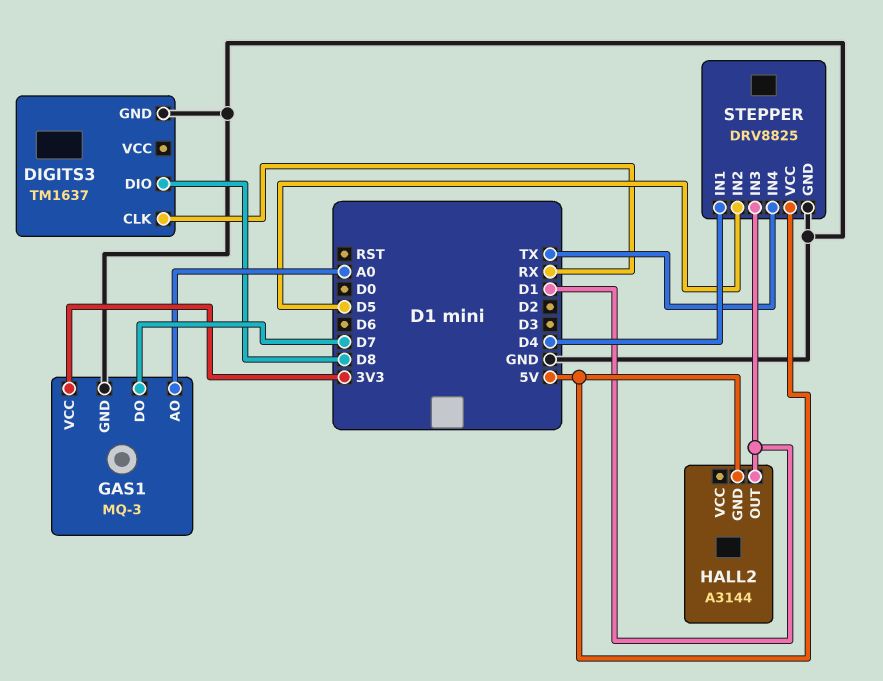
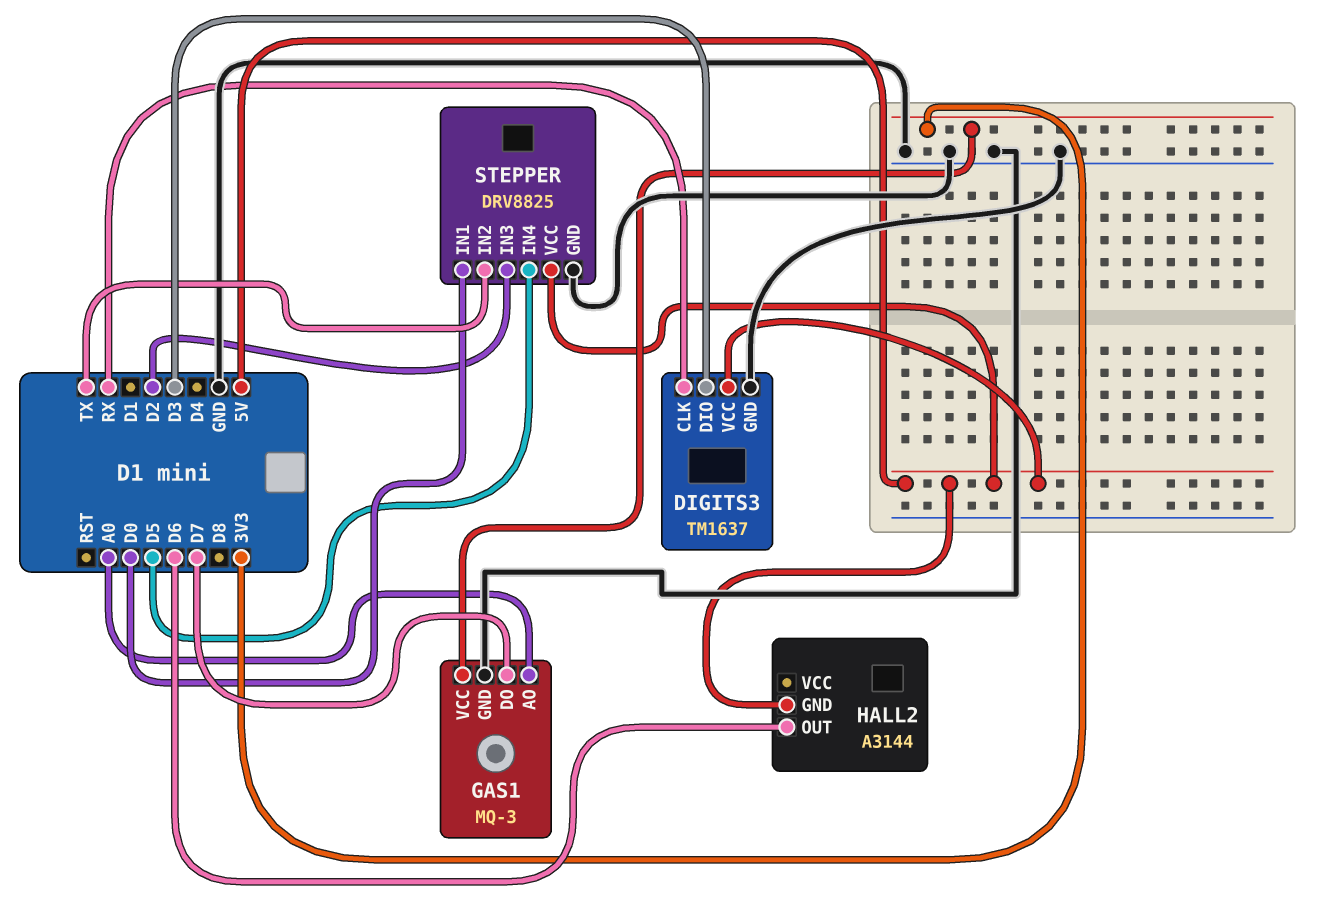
DIGITS3 pin DIO: D8 -> D3
DIGITS3 pin VCC: none -> 5V
HALL2 pin OUT: D1 -> D6
STEPPER pin IN1: D4 -> D0
STEPPER pin IN2: D5 -> TX
STEPPER pin IN3: D1 -> D2
STEPPER pin IN4: TX -> D5

